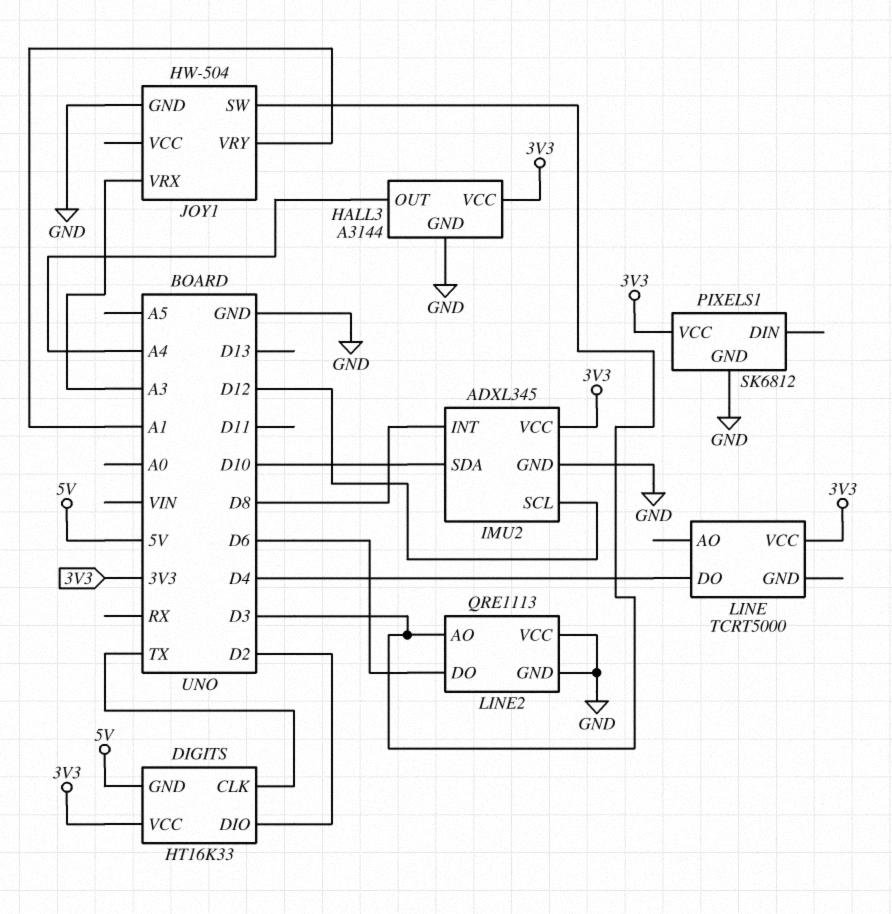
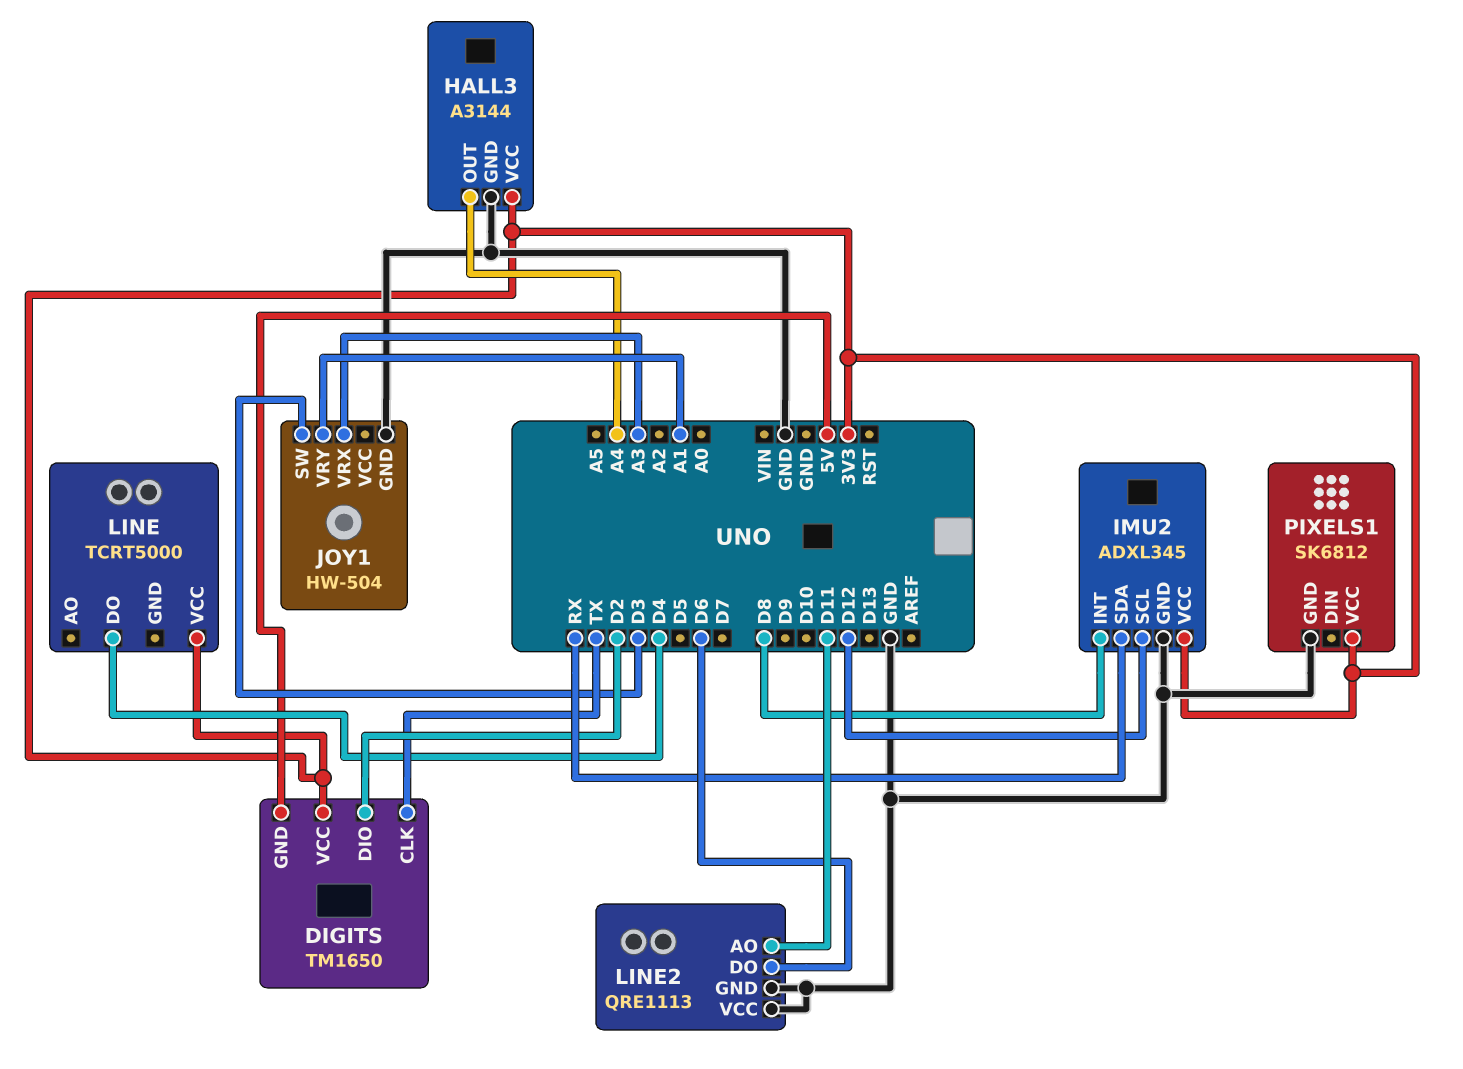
DIGITS: HT16K33 -> TM1650
IMU2 pin SDA: D10 -> RX
LINE2 pin AO: D3 -> D11

